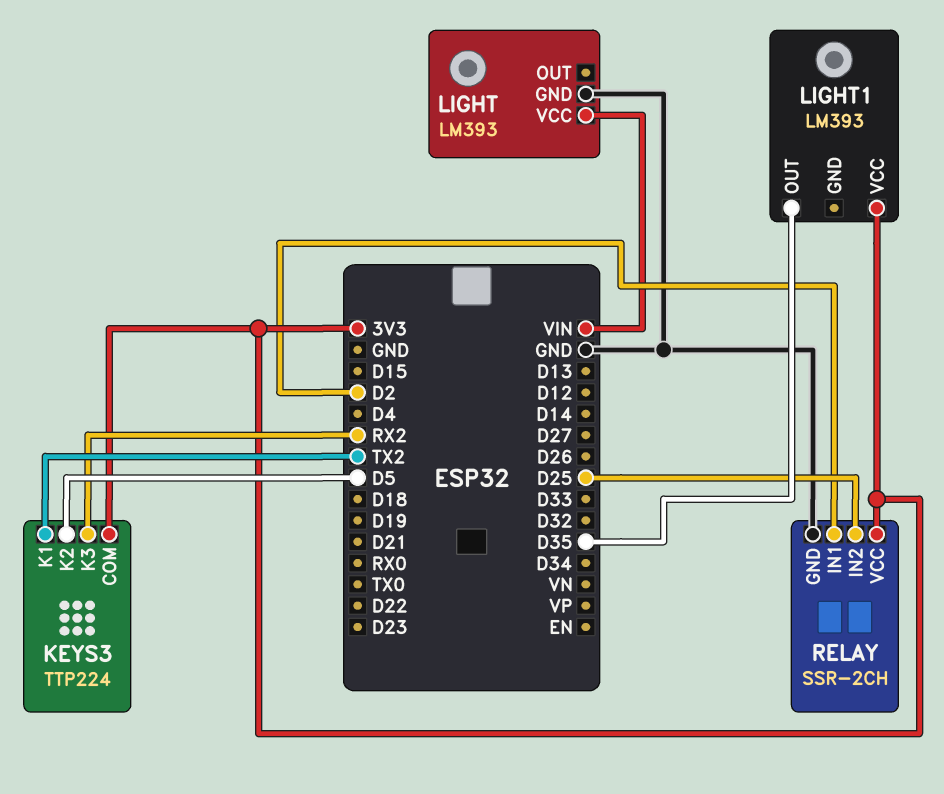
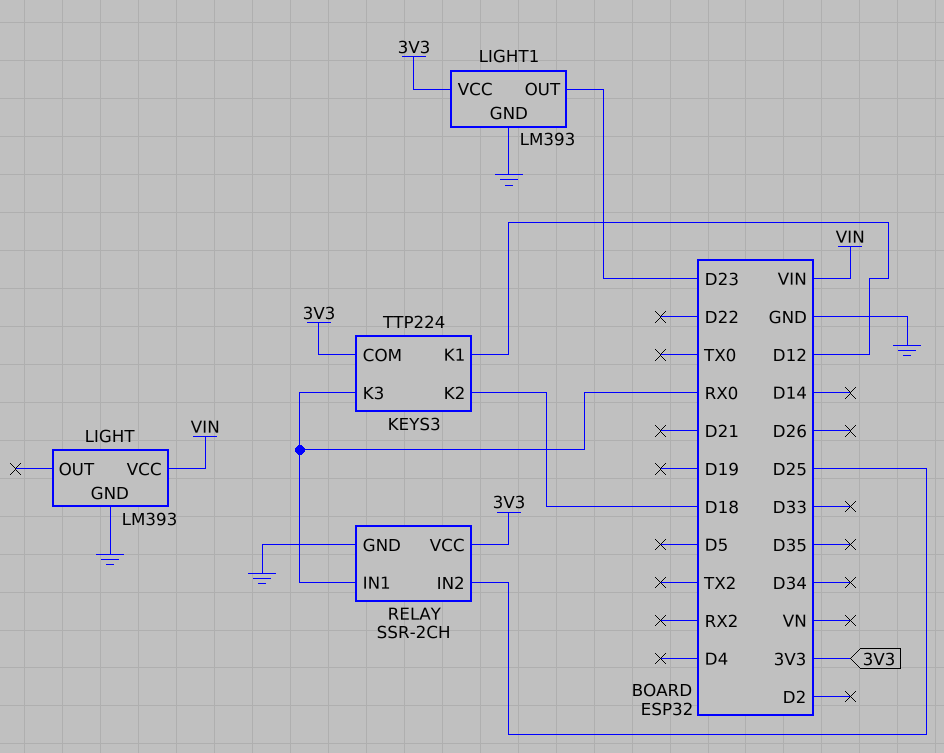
KEYS3 pin K1: TX2 -> D12
KEYS3 pin K2: D5 -> D18
KEYS3 pin K3: RX2 -> RX0
LIGHT1 pin GND: none -> GND
LIGHT1 pin OUT: D35 -> D23
RELAY pin IN1: D2 -> RX0

